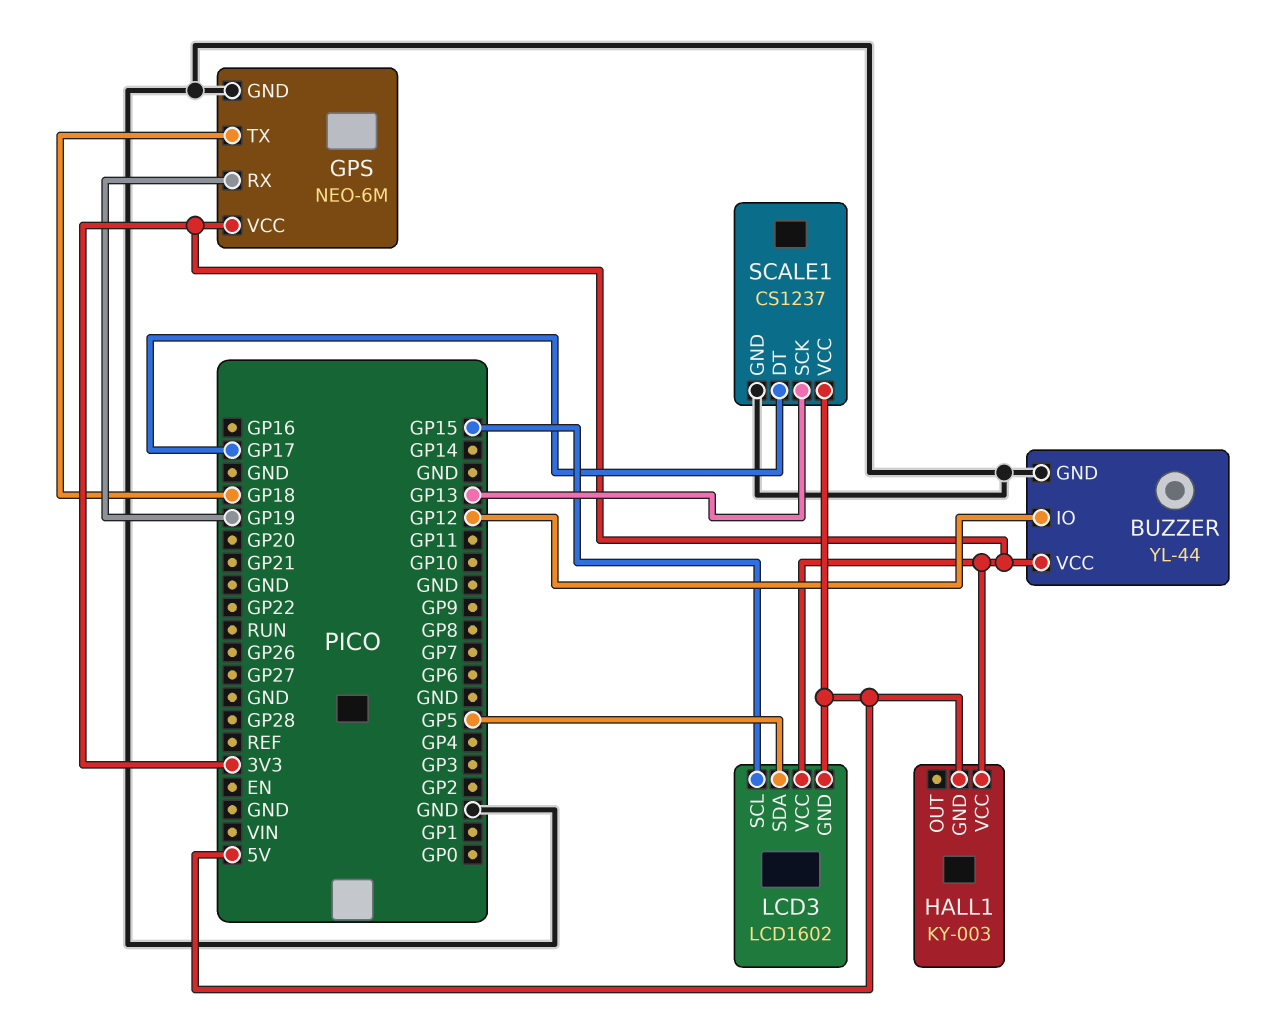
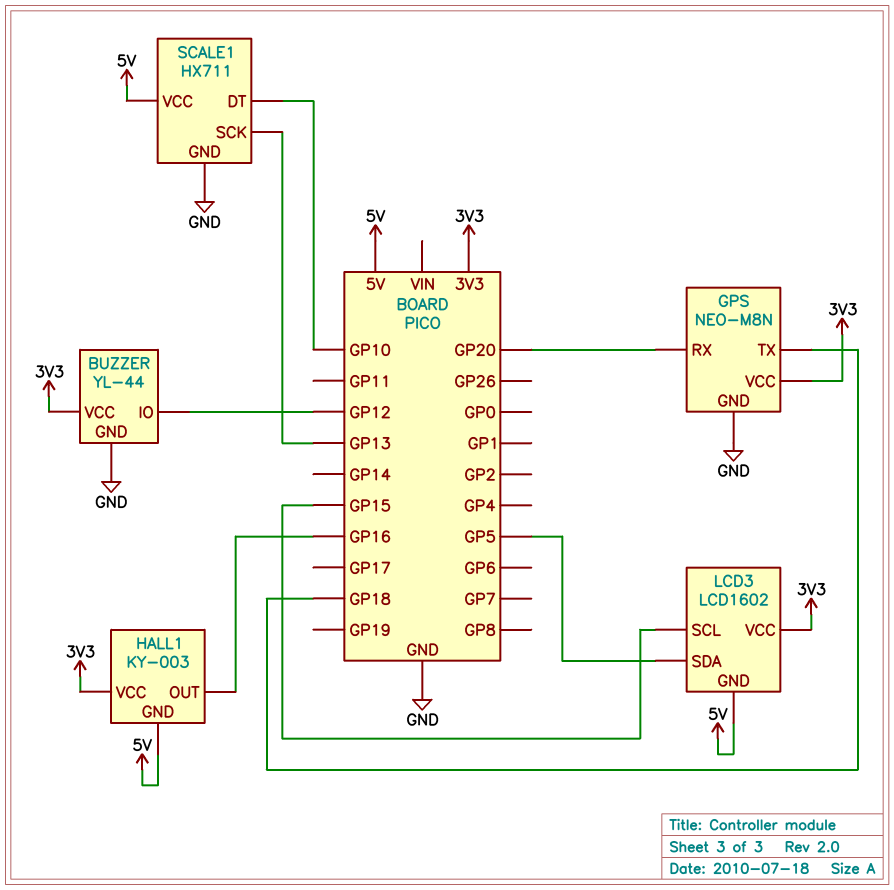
GPS: NEO-6M -> NEO-M8N
GPS pin RX: GP19 -> GP20
HALL1 pin OUT: none -> GP16
SCALE1: CS1237 -> HX711
SCALE1 pin DT: GP17 -> GP10

